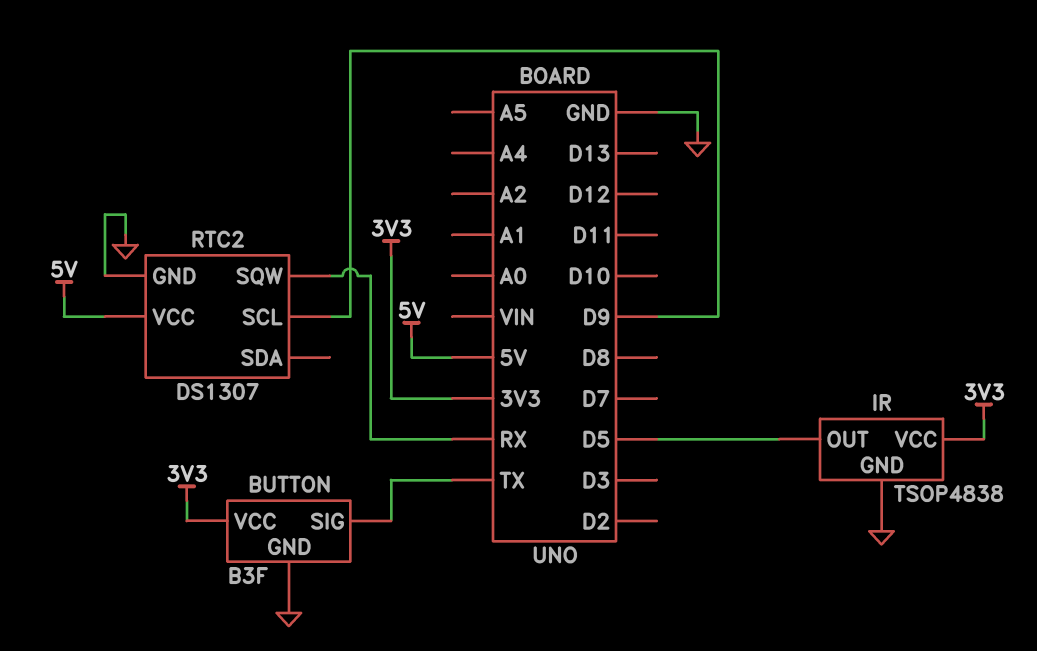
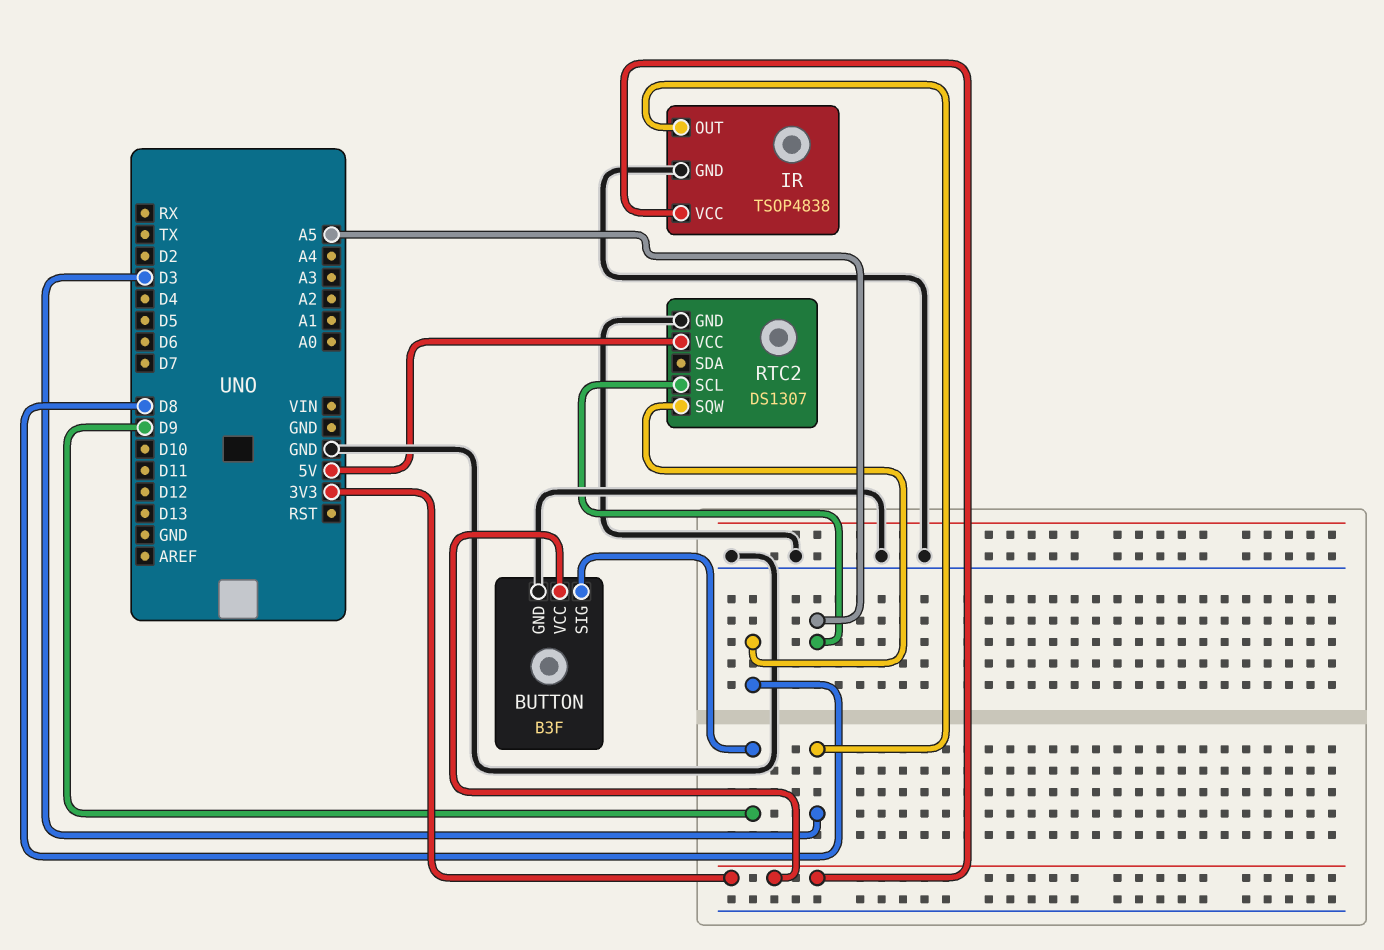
BUTTON pin SIG: TX -> D9
IR pin OUT: D5 -> D3
RTC2 pin SCL: D9 -> A5
RTC2 pin SQW: RX -> D8

